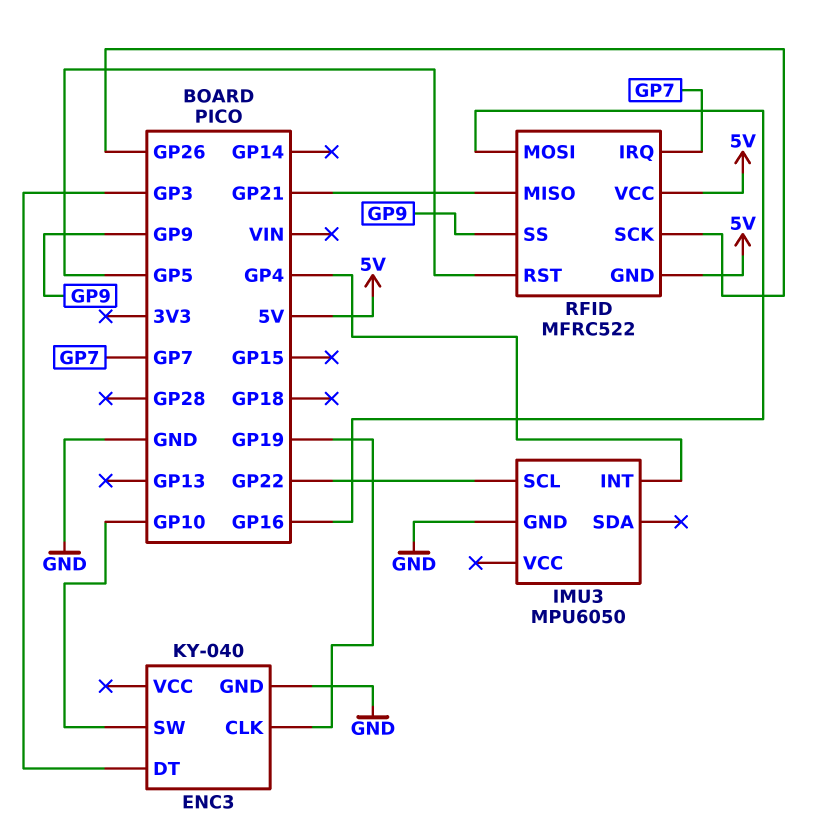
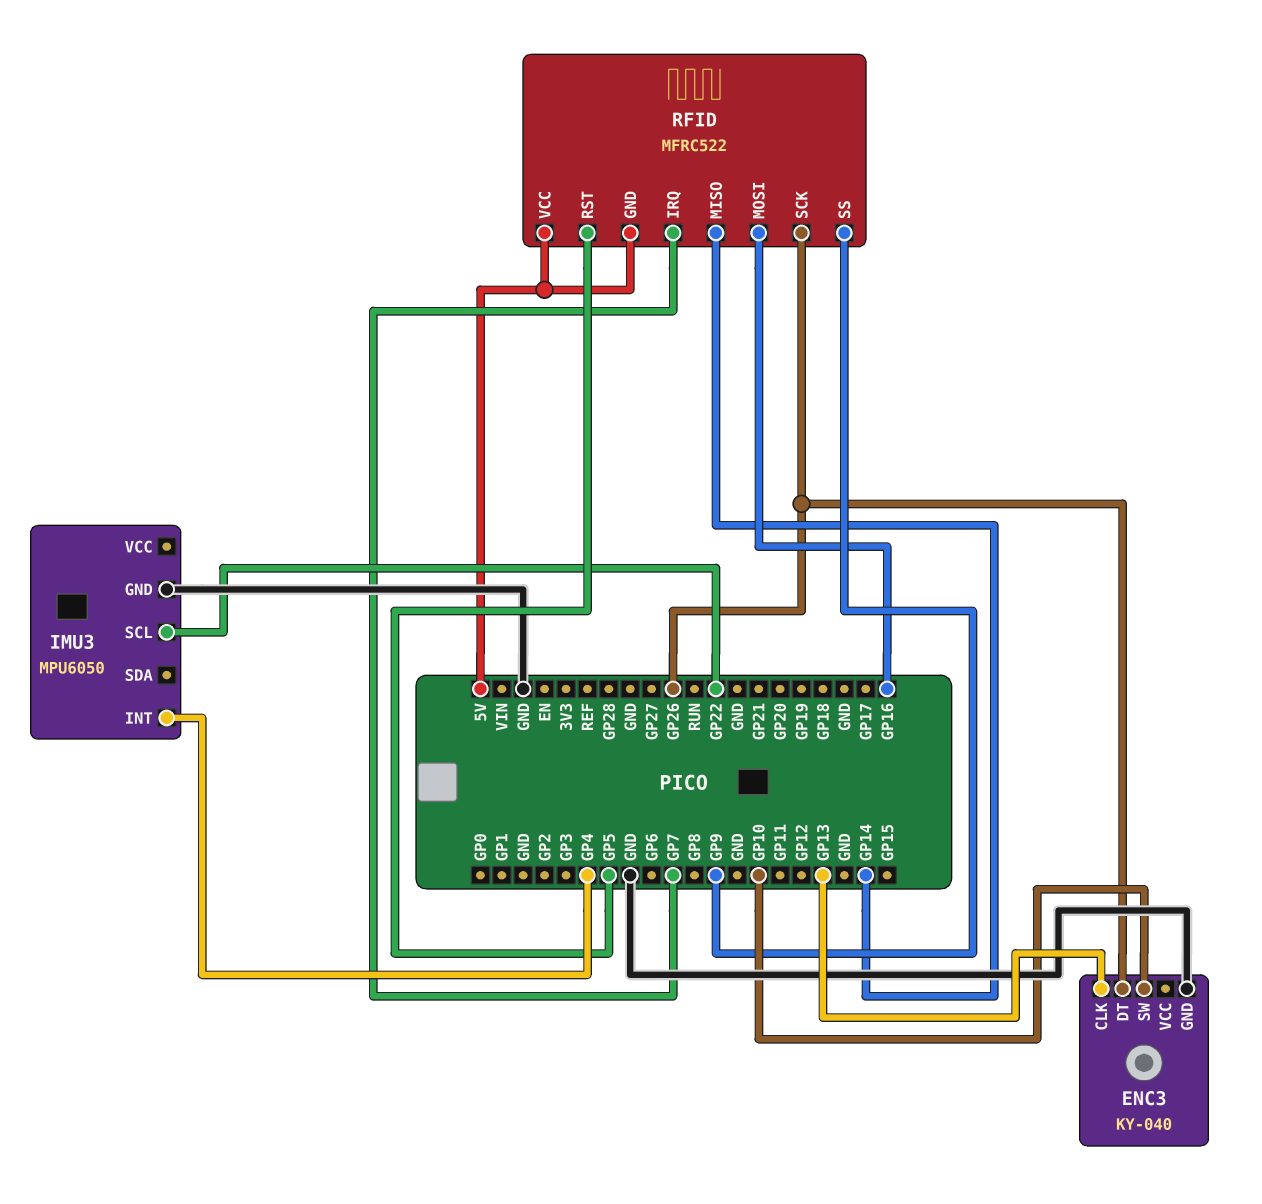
ENC3 pin CLK: GP19 -> GP13
ENC3 pin DT: GP3 -> GP26
RFID pin MISO: GP21 -> GP14

